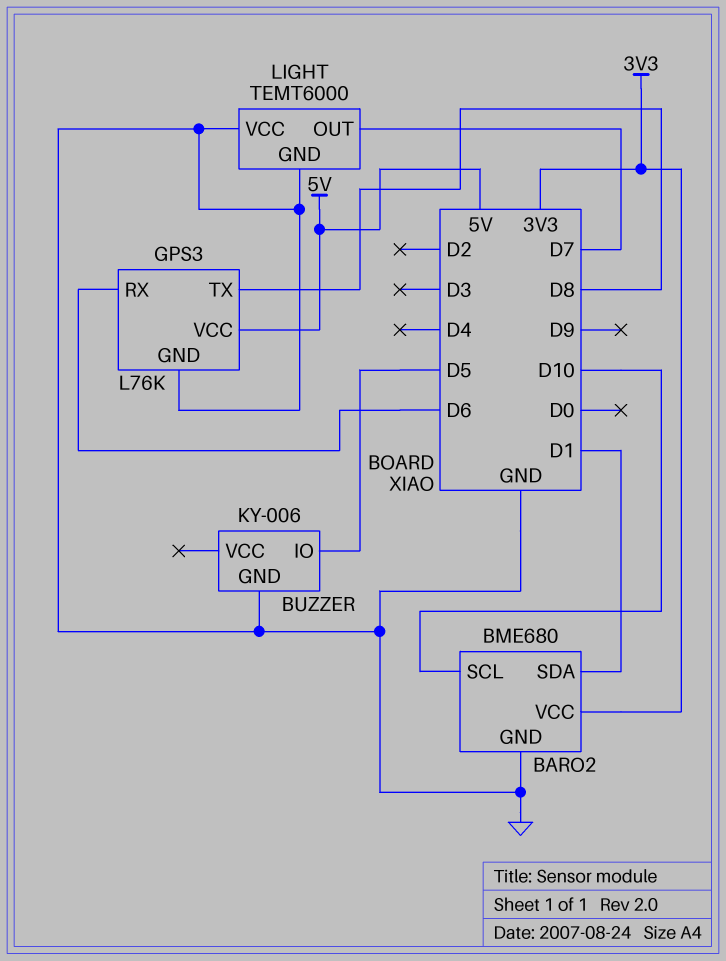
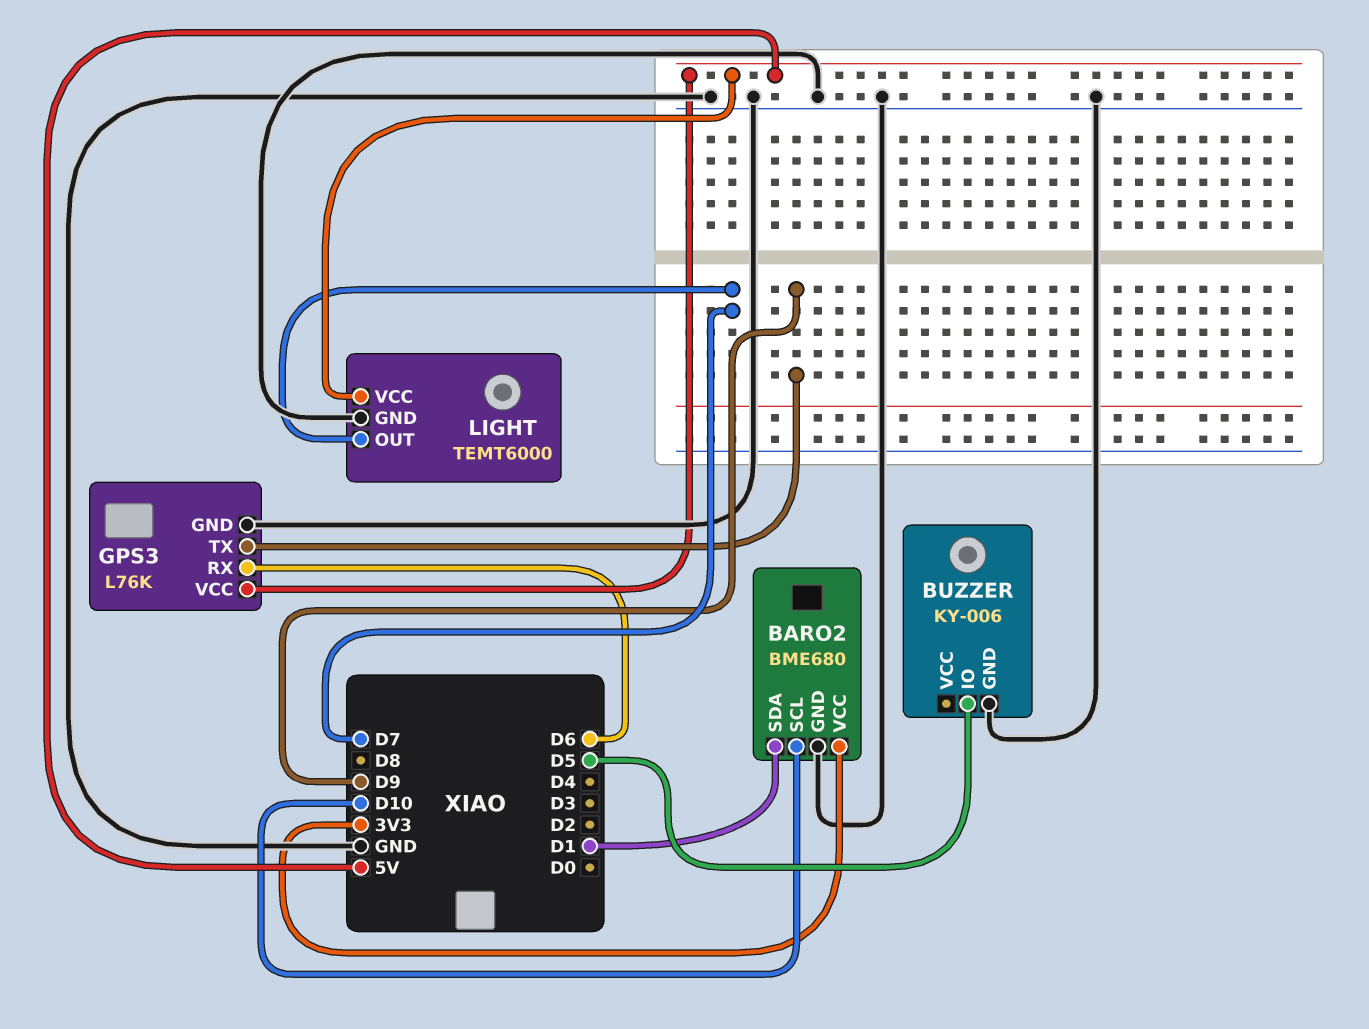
GPS3 pin TX: D8 -> D9
LIGHT pin VCC: GND -> 5V

